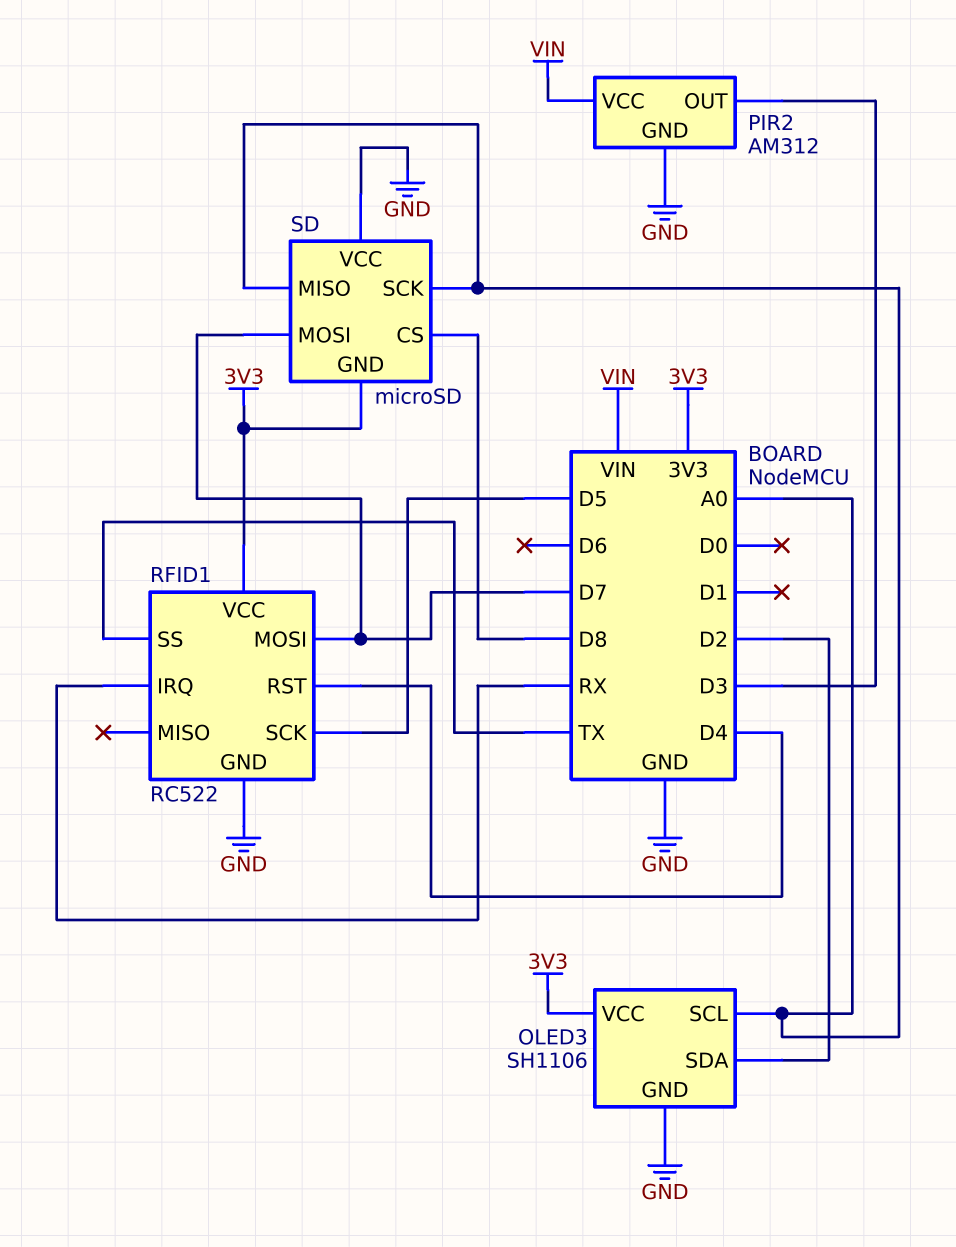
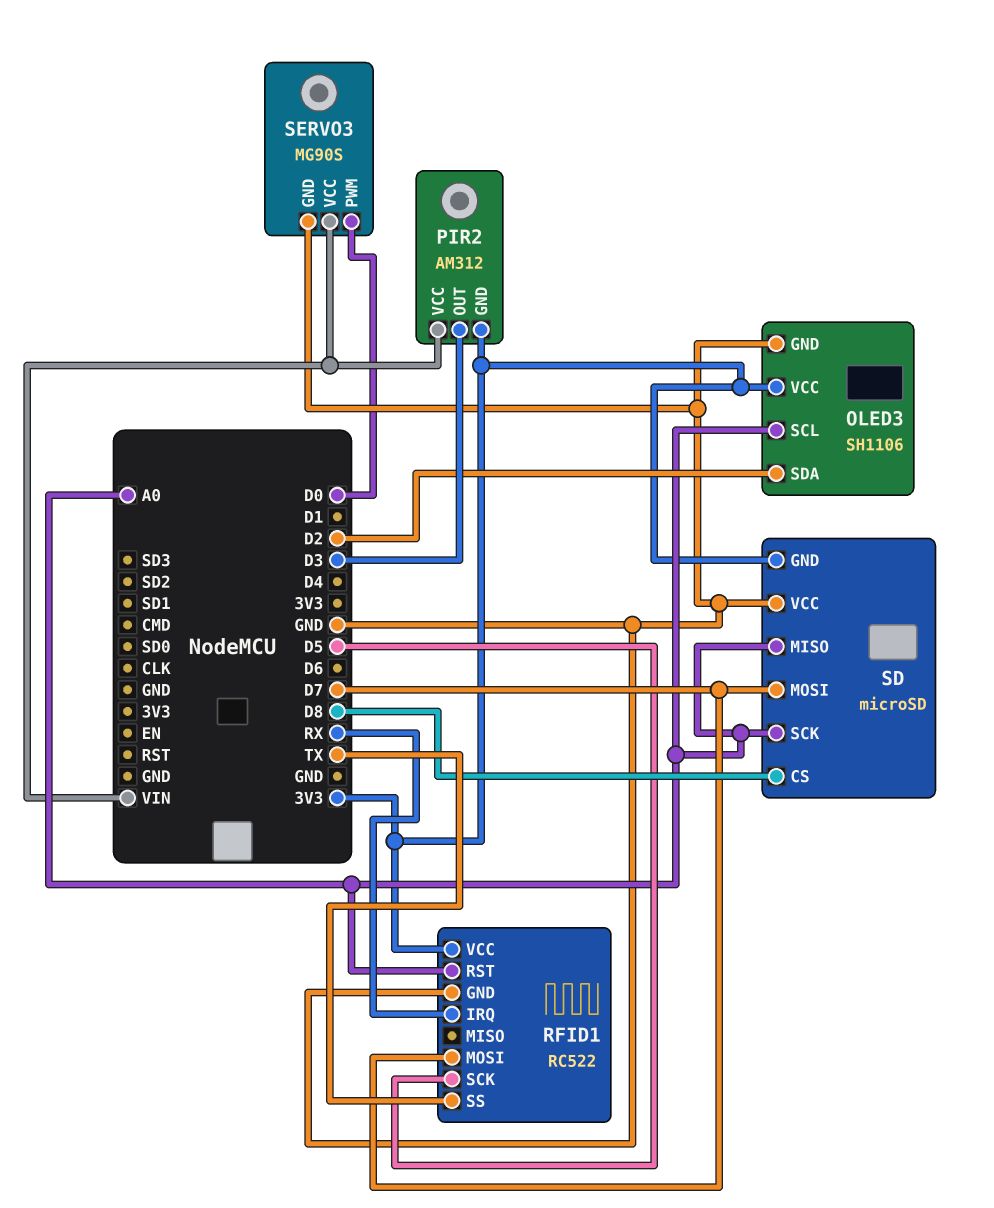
PIR2 pin GND: GND -> 3V3
RFID1 pin RST: D4 -> A0
SERVO3: none -> MG90S
SERVO3 pin GND: none -> GND
SERVO3 pin PWM: none -> D0
SERVO3 pin VCC: none -> VIN

